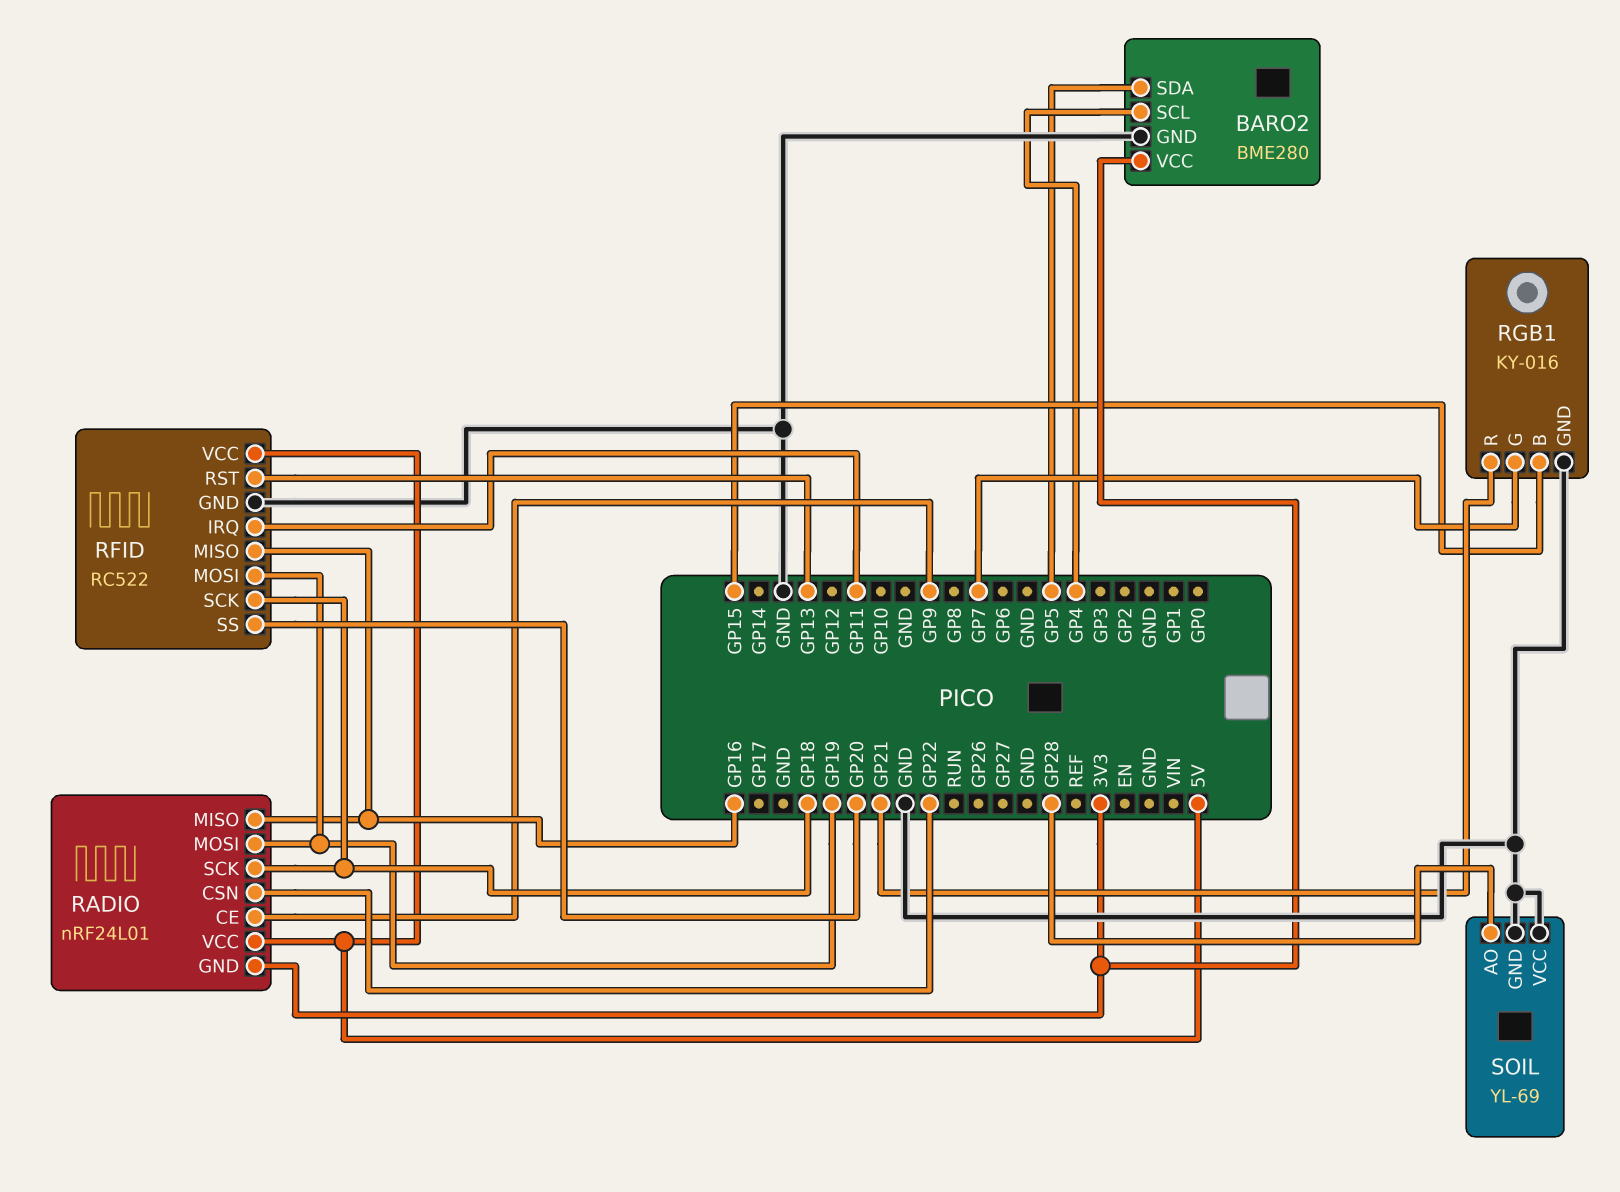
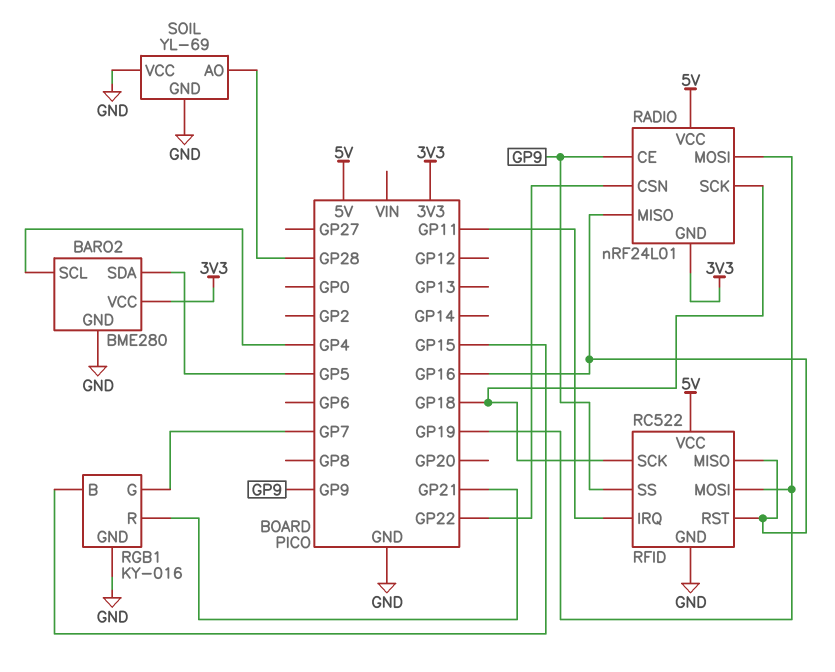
RFID pin RST: GP13 -> GP16
RFID pin SS: GP20 -> GP9

